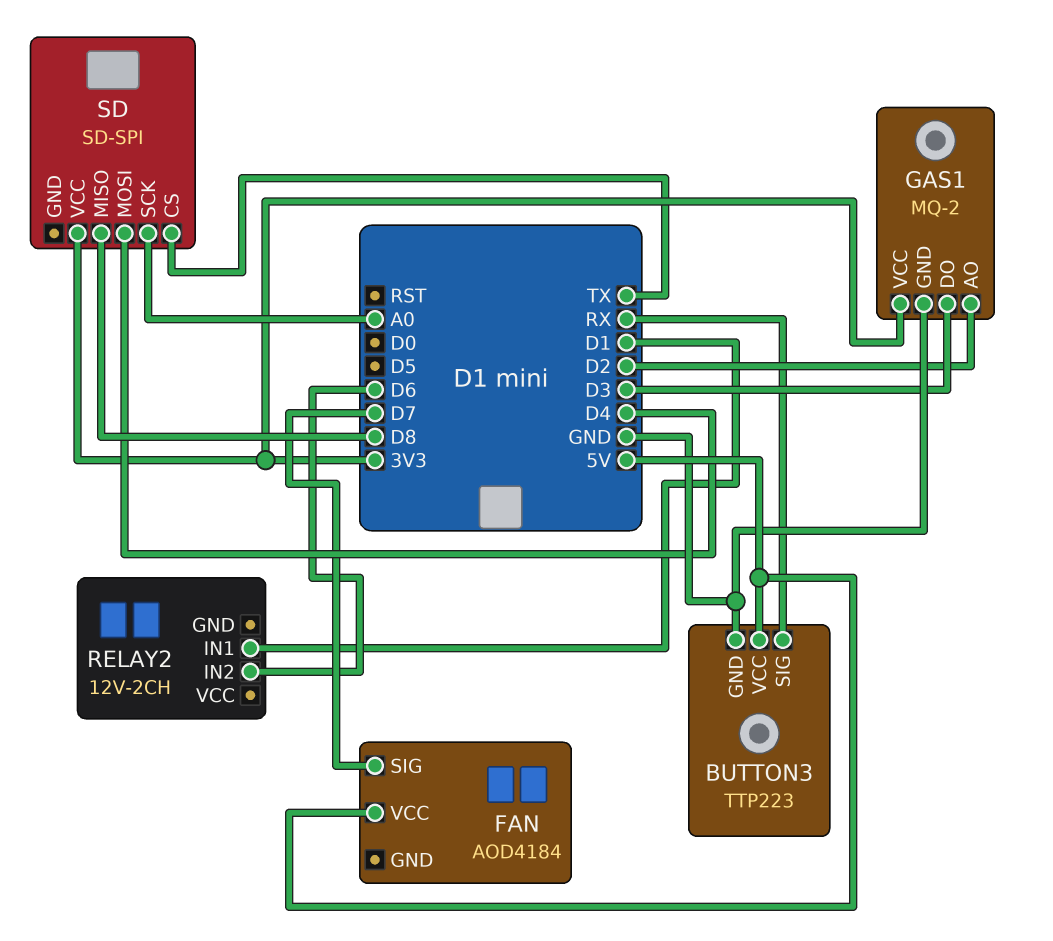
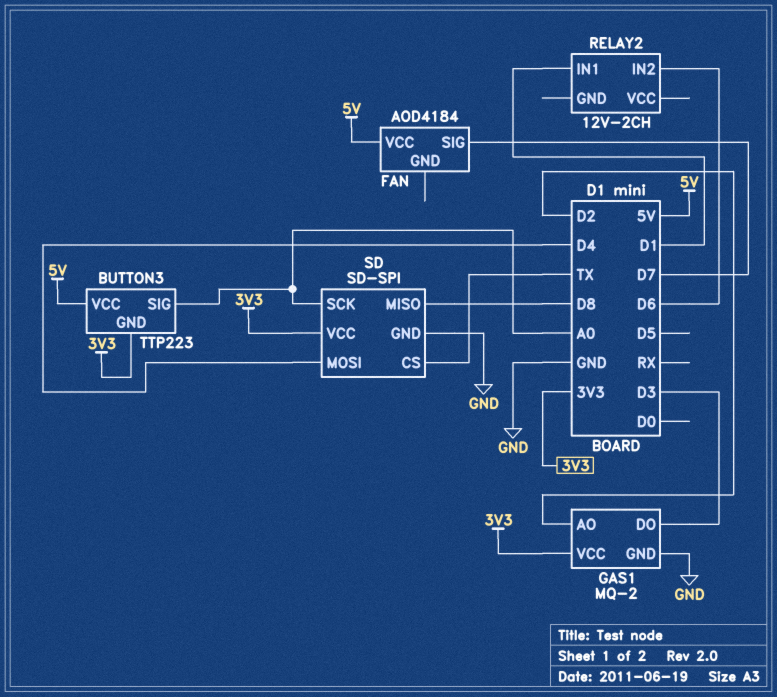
BUTTON3 pin GND: GND -> 3V3
BUTTON3 pin SIG: RX -> A0
SD pin GND: none -> GND

